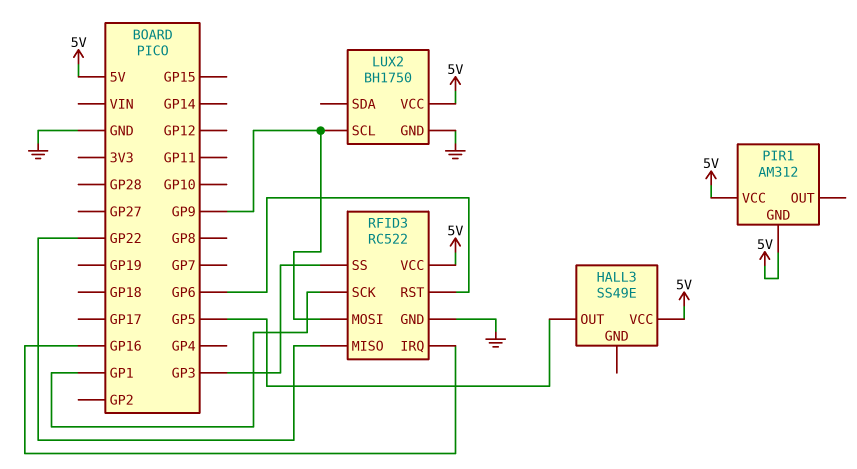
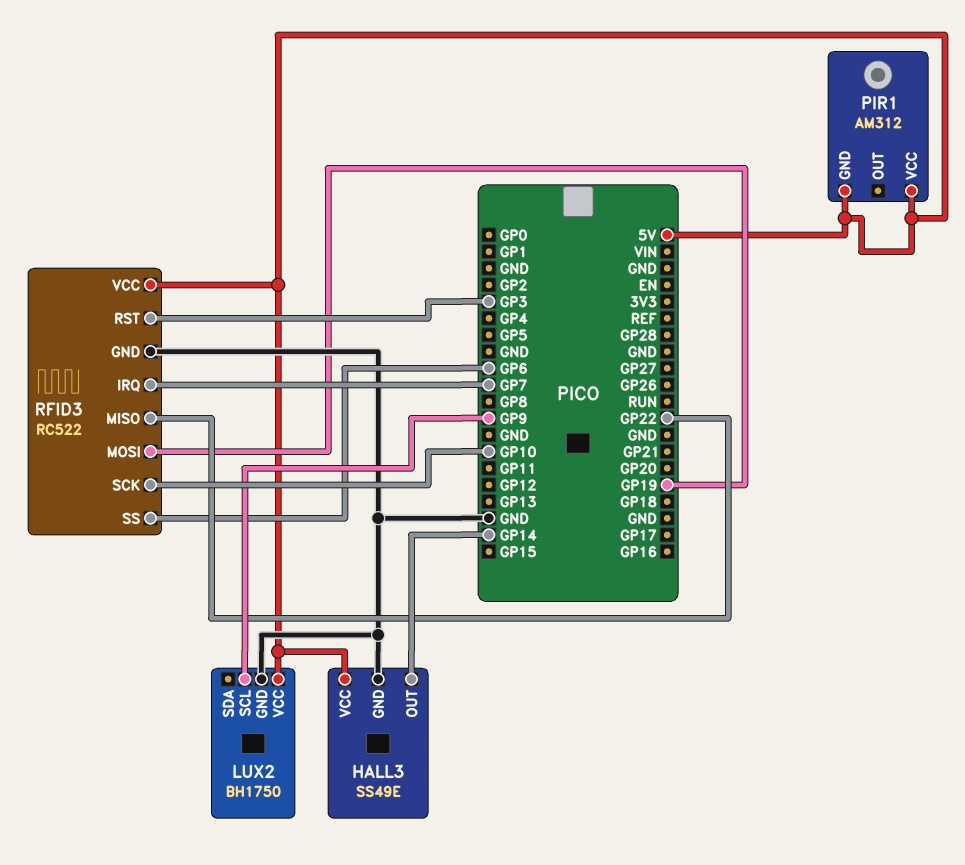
HALL3 pin GND: none -> GND
HALL3 pin OUT: GP5 -> GP14
RFID3 pin IRQ: GP16 -> GP7
RFID3 pin MOSI: GP9 -> GP19
RFID3 pin RST: GP6 -> GP3
RFID3 pin SCK: GP1 -> GP10
RFID3 pin SS: GP3 -> GP6

